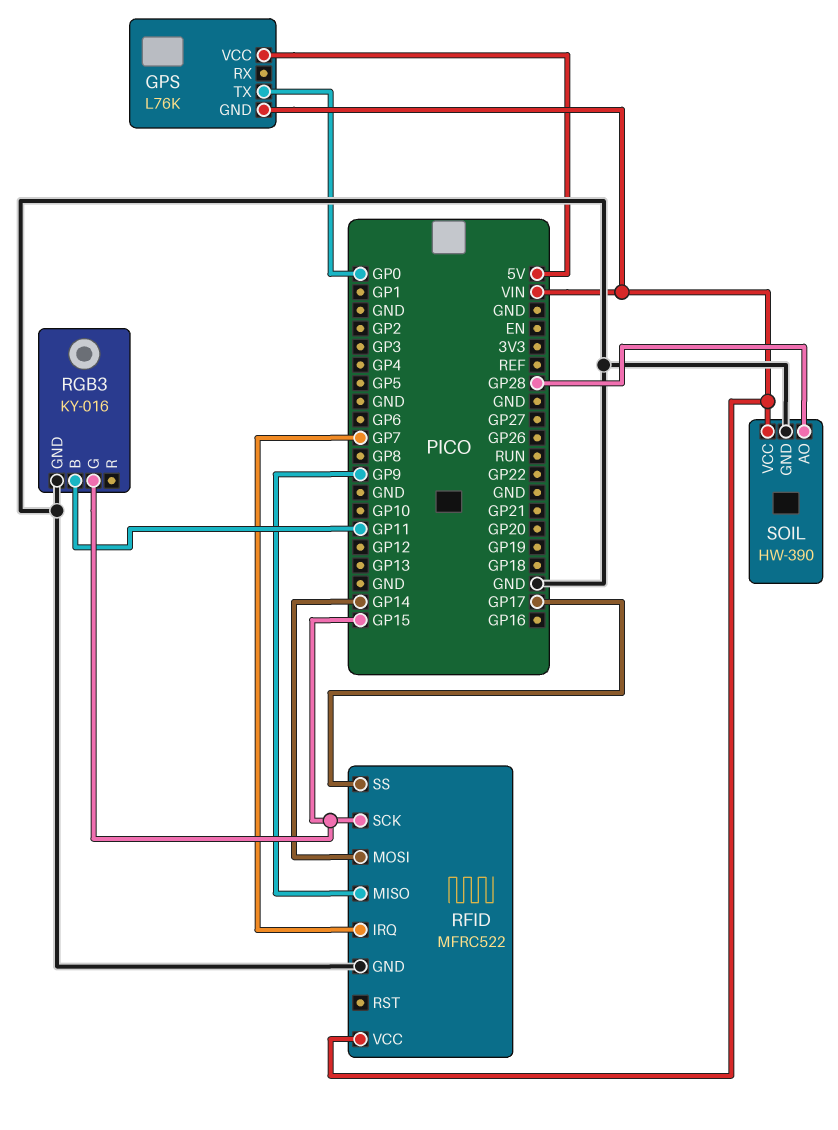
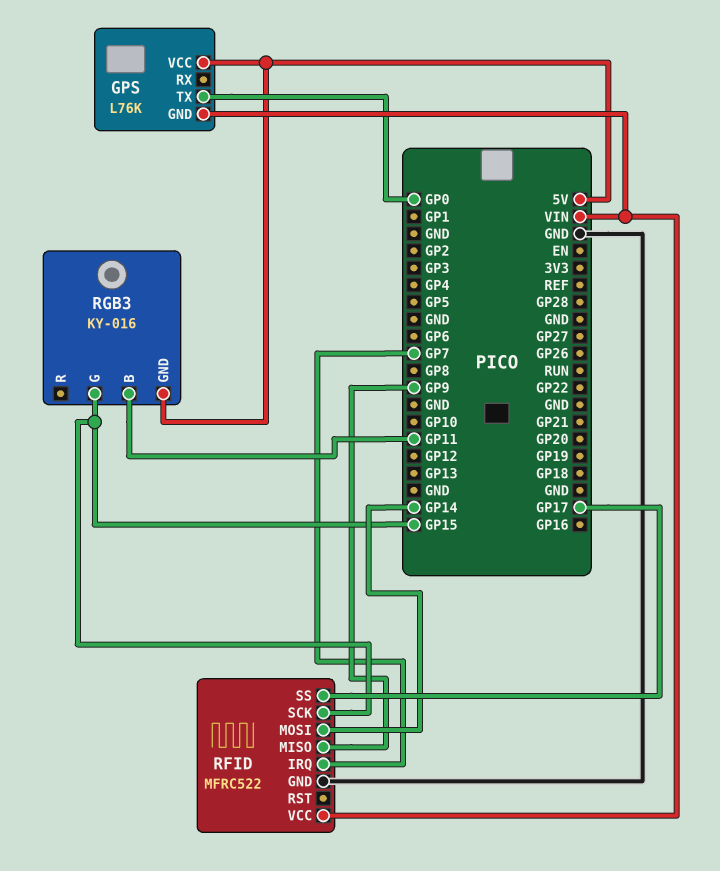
RGB3 pin GND: GND -> 5V
SOIL: HW-390 -> none
SOIL pin AO: GP28 -> none
SOIL pin GND: GND -> none
SOIL pin VCC: VIN -> none

